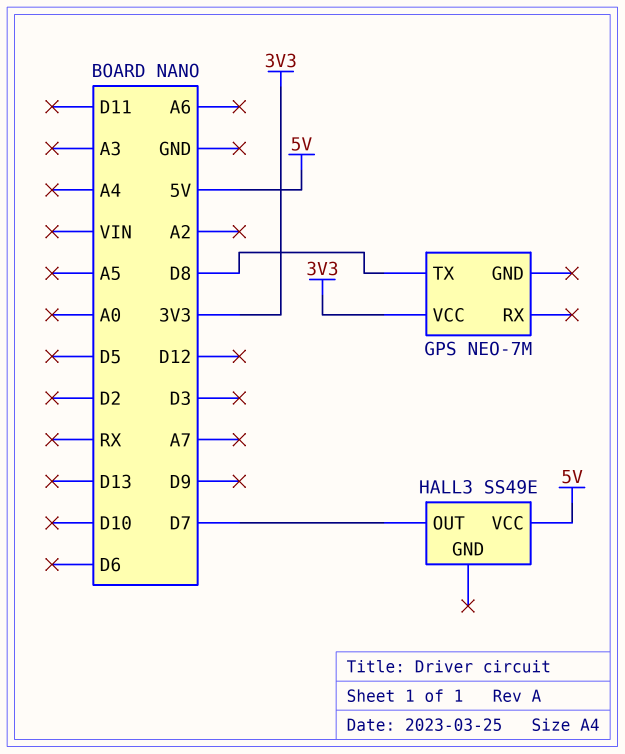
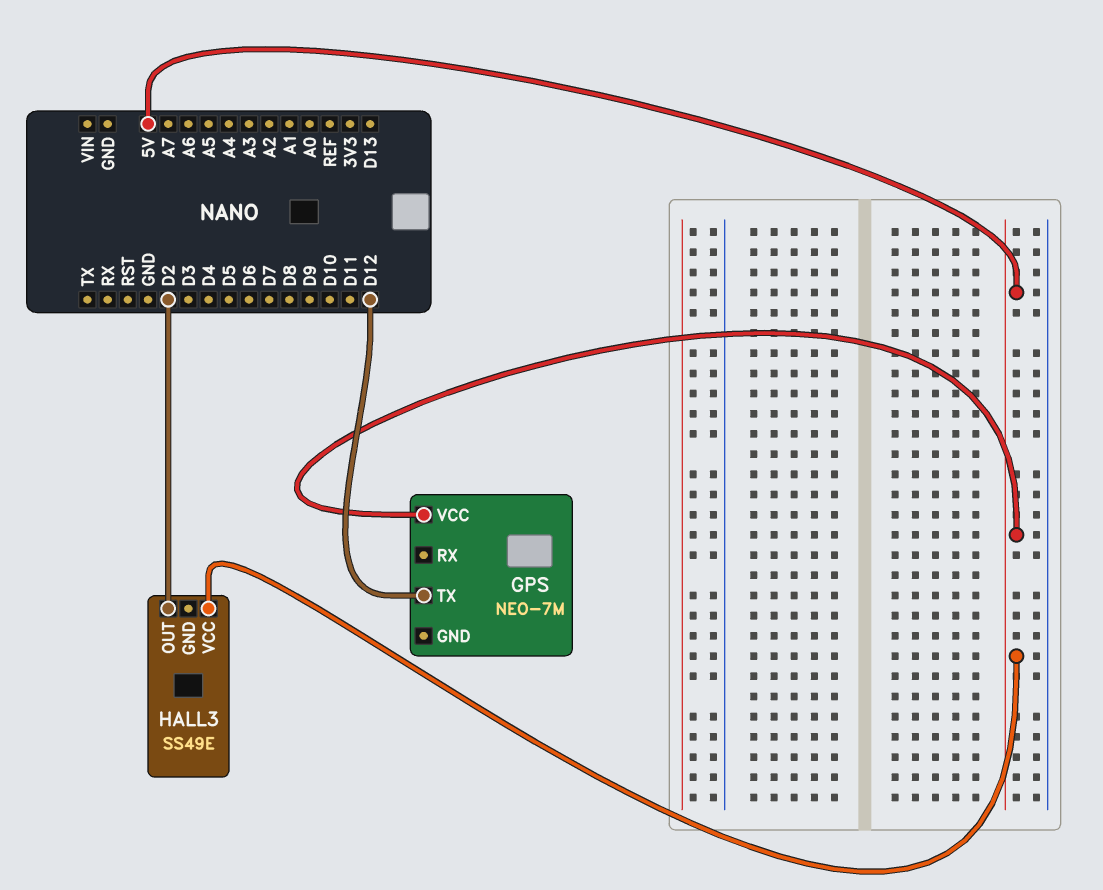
GPS pin TX: D8 -> D12
GPS pin VCC: 3V3 -> 5V
HALL3 pin OUT: D7 -> D2

